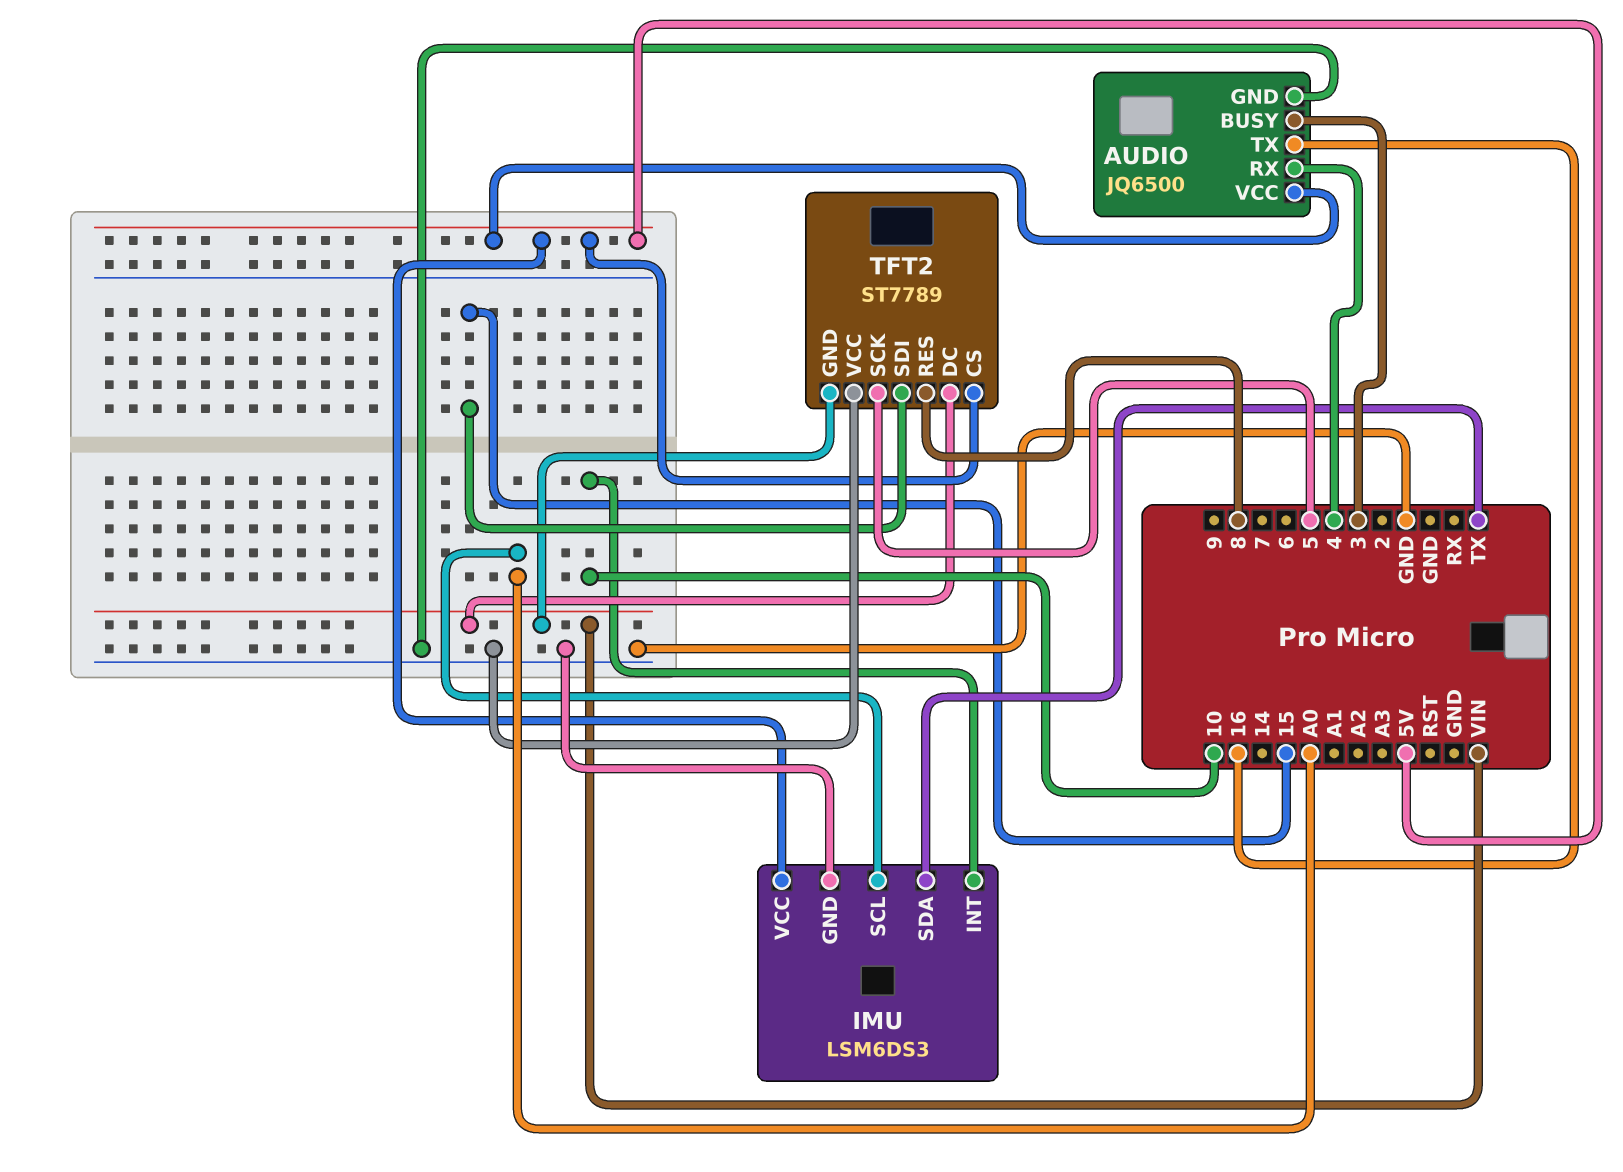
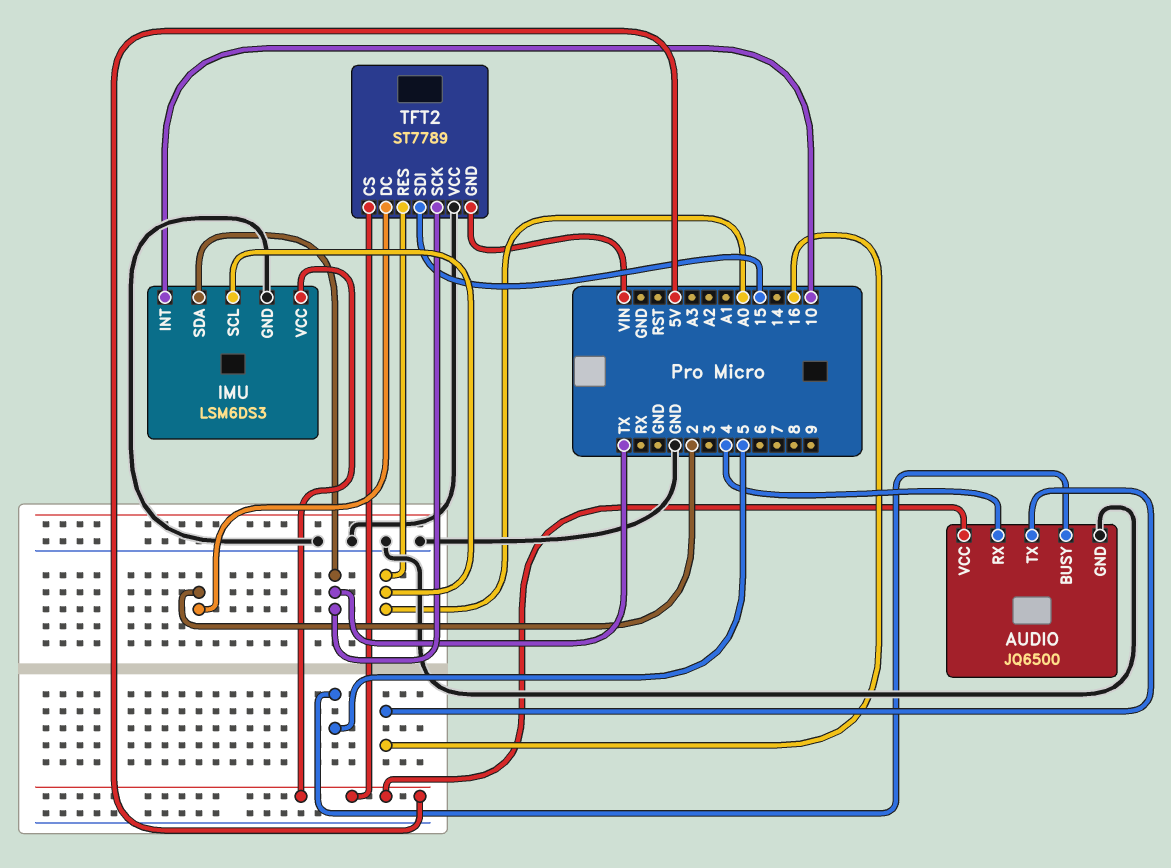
AUDIO pin BUSY: 3 -> 5
TFT2 pin DC: VIN -> 2
TFT2 pin RES: 8 -> A0
TFT2 pin SCK: 5 -> TX

